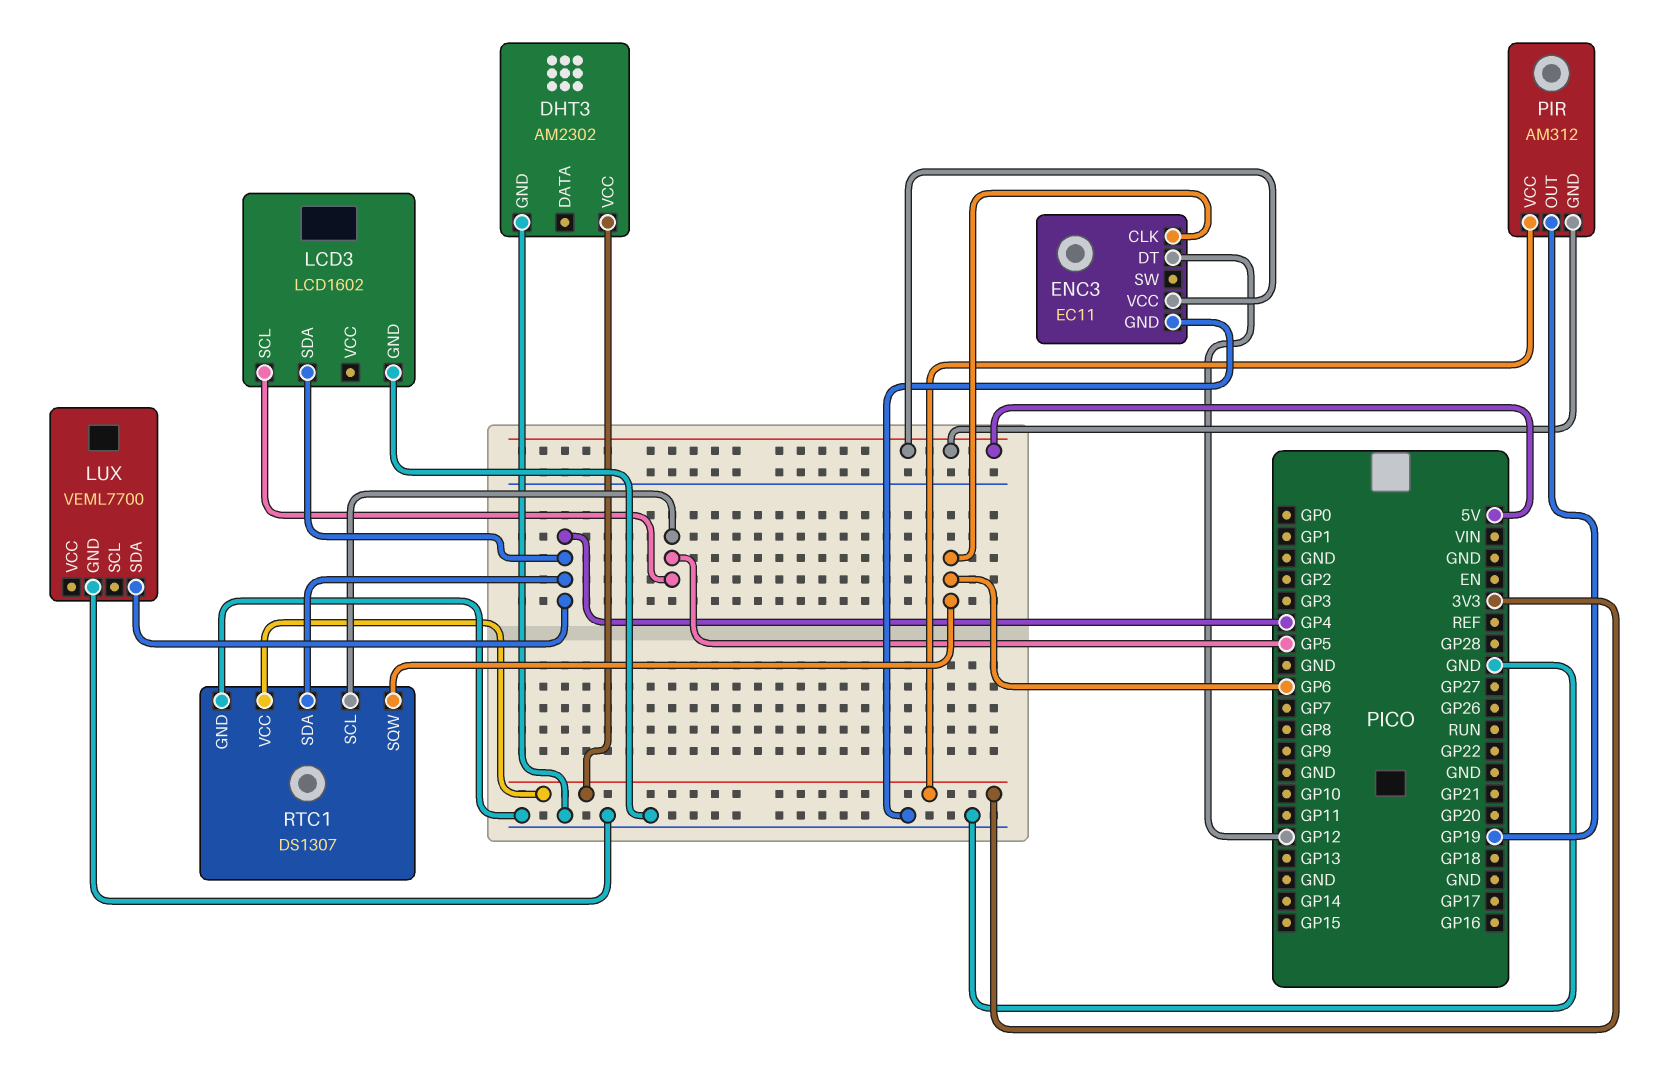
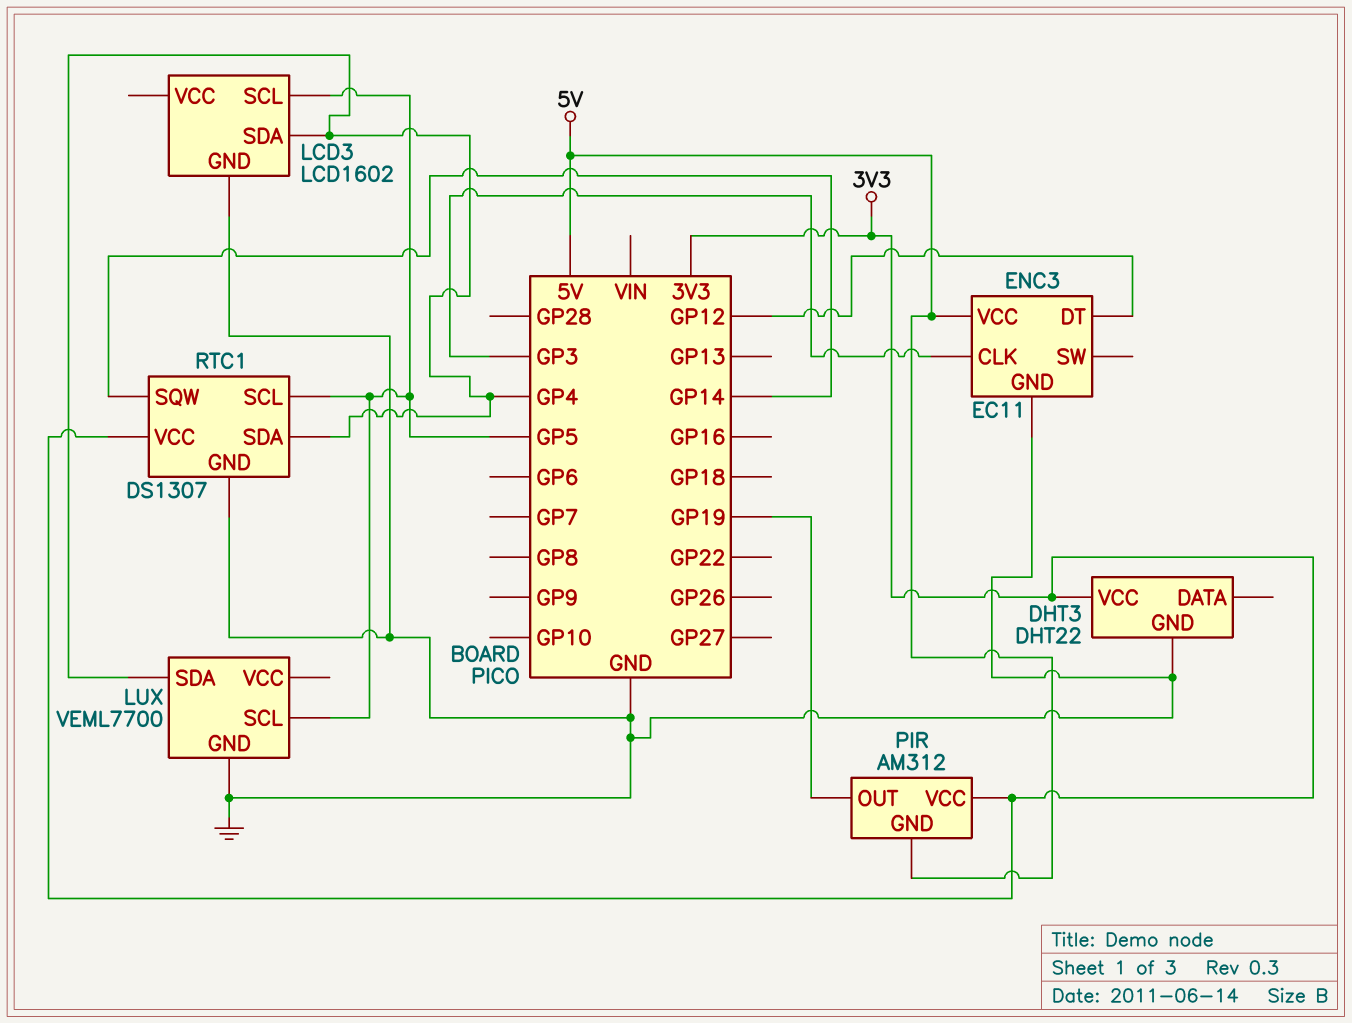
DHT3: AM2302 -> DHT22
ENC3 pin CLK: GP6 -> GP3
LUX pin SCL: none -> GP5
RTC1 pin SQW: GP6 -> GP14

